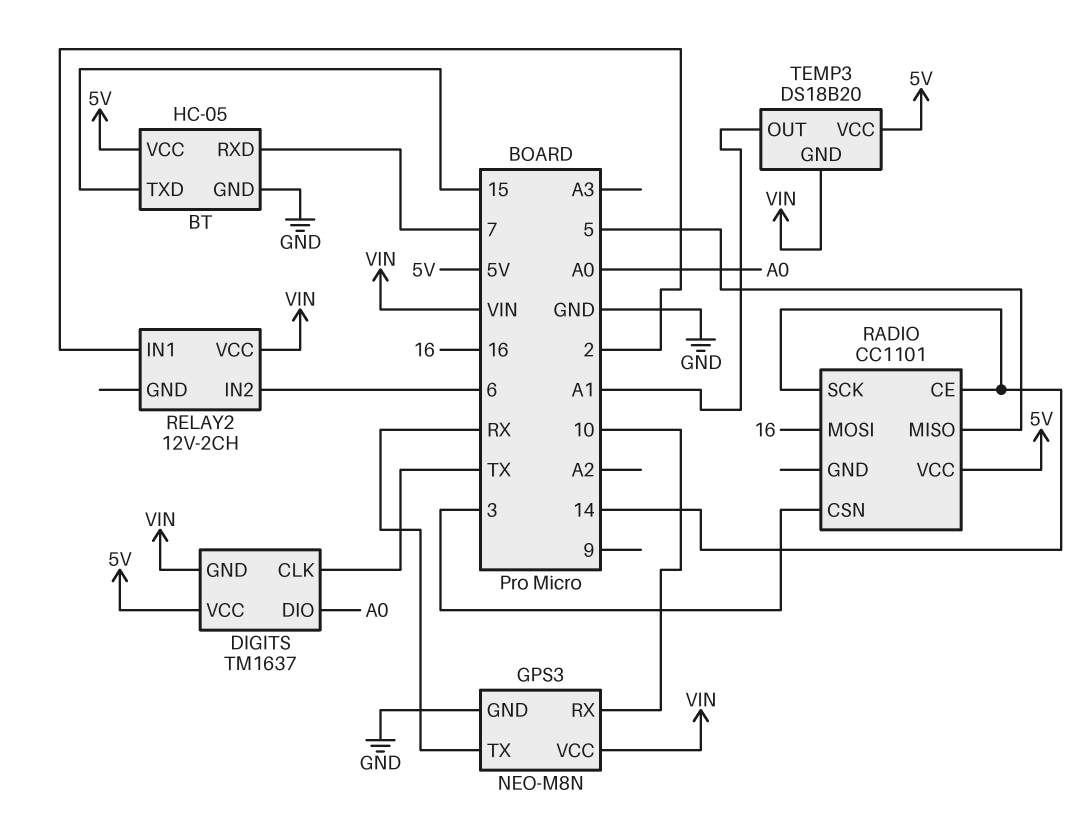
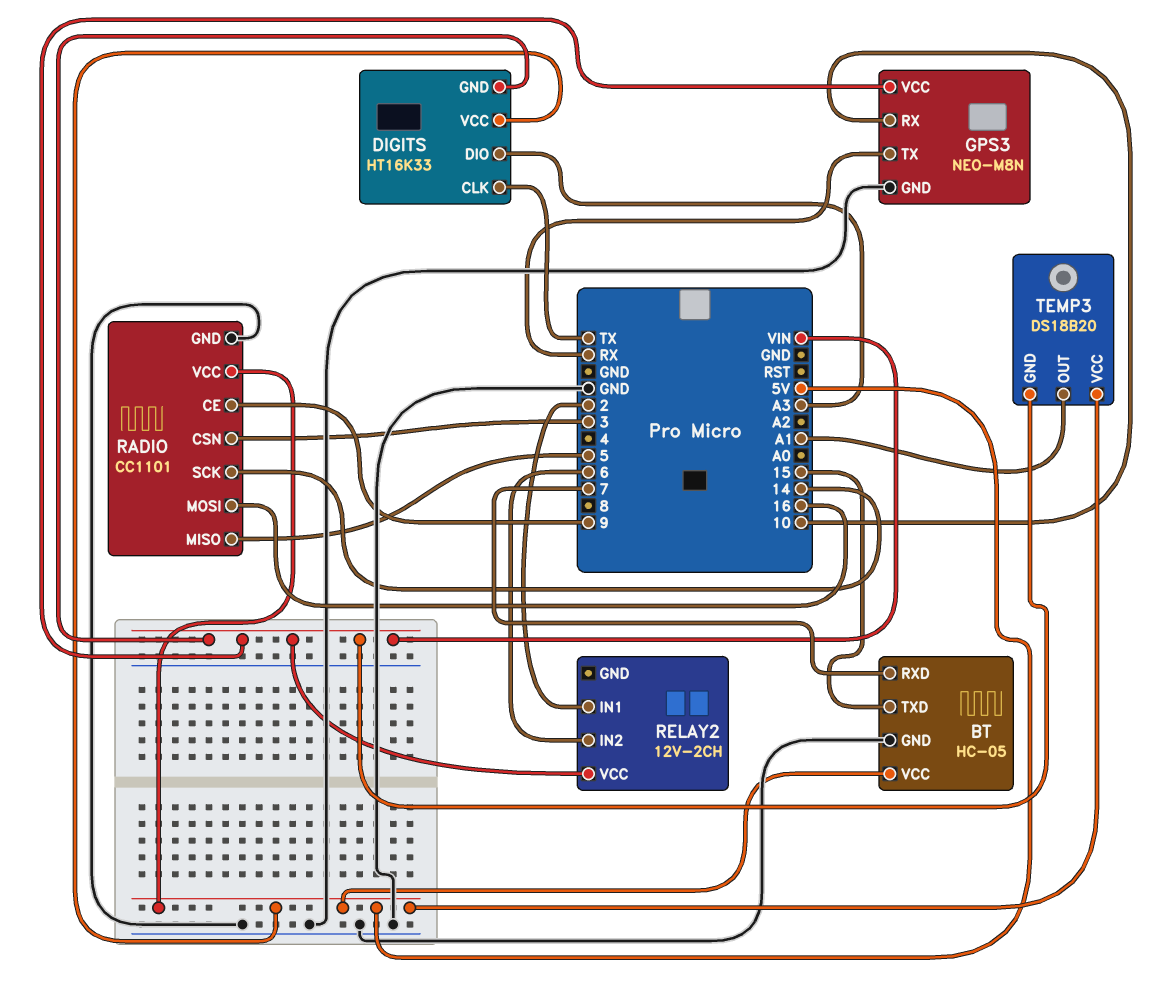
DIGITS: TM1637 -> HT16K33
DIGITS pin DIO: A0 -> A3
RADIO pin CE: 14 -> 9
RADIO pin GND: none -> GND

